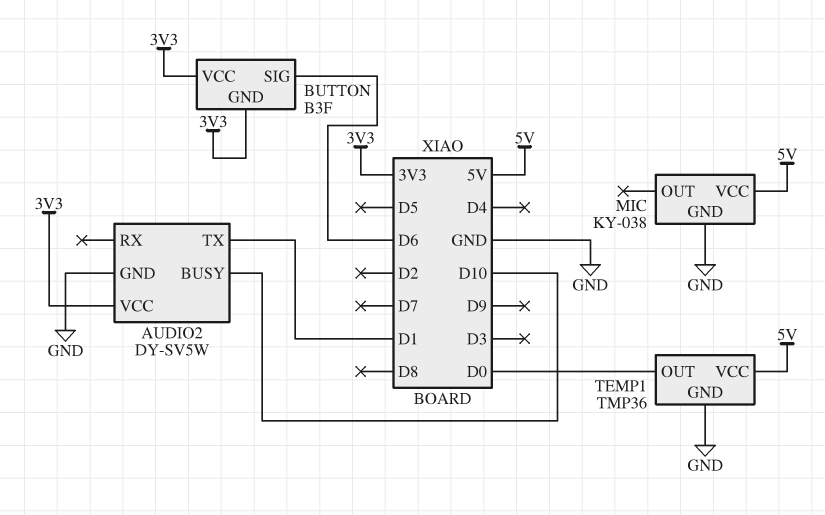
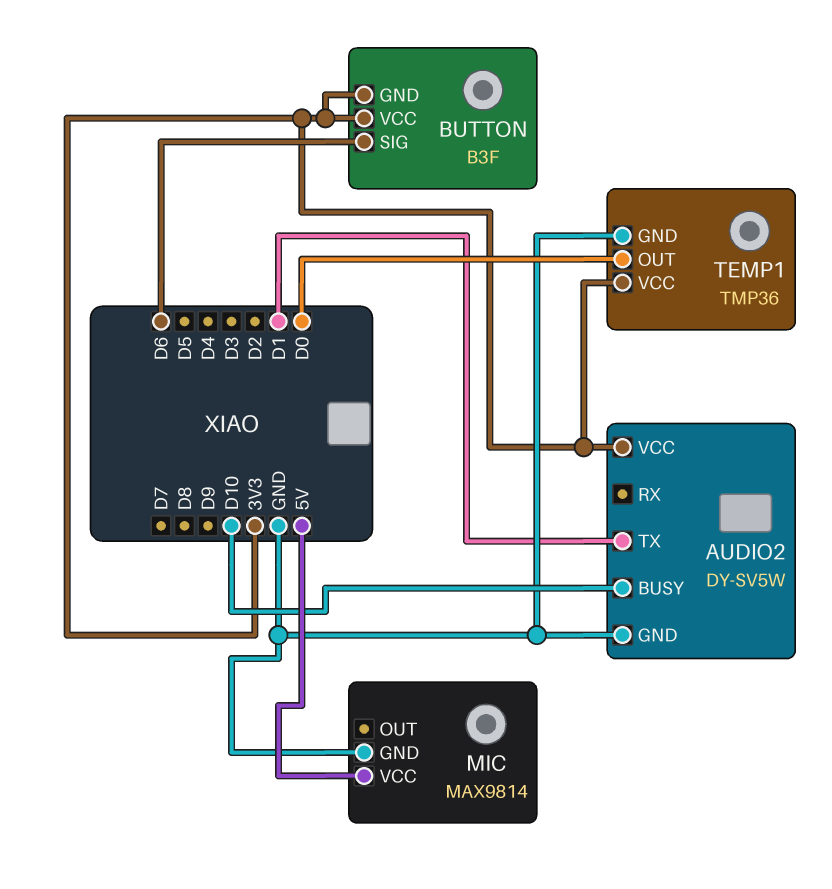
MIC: KY-038 -> MAX9814
TEMP1 pin VCC: 5V -> 3V3

